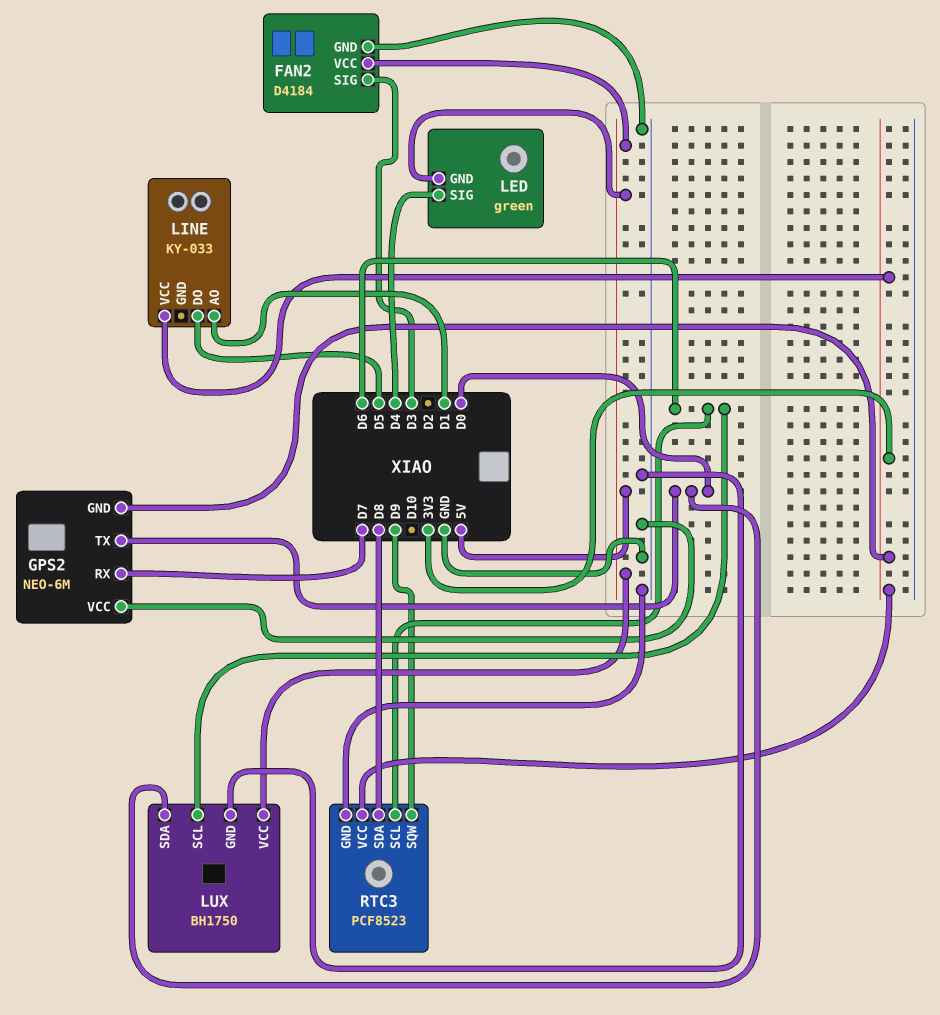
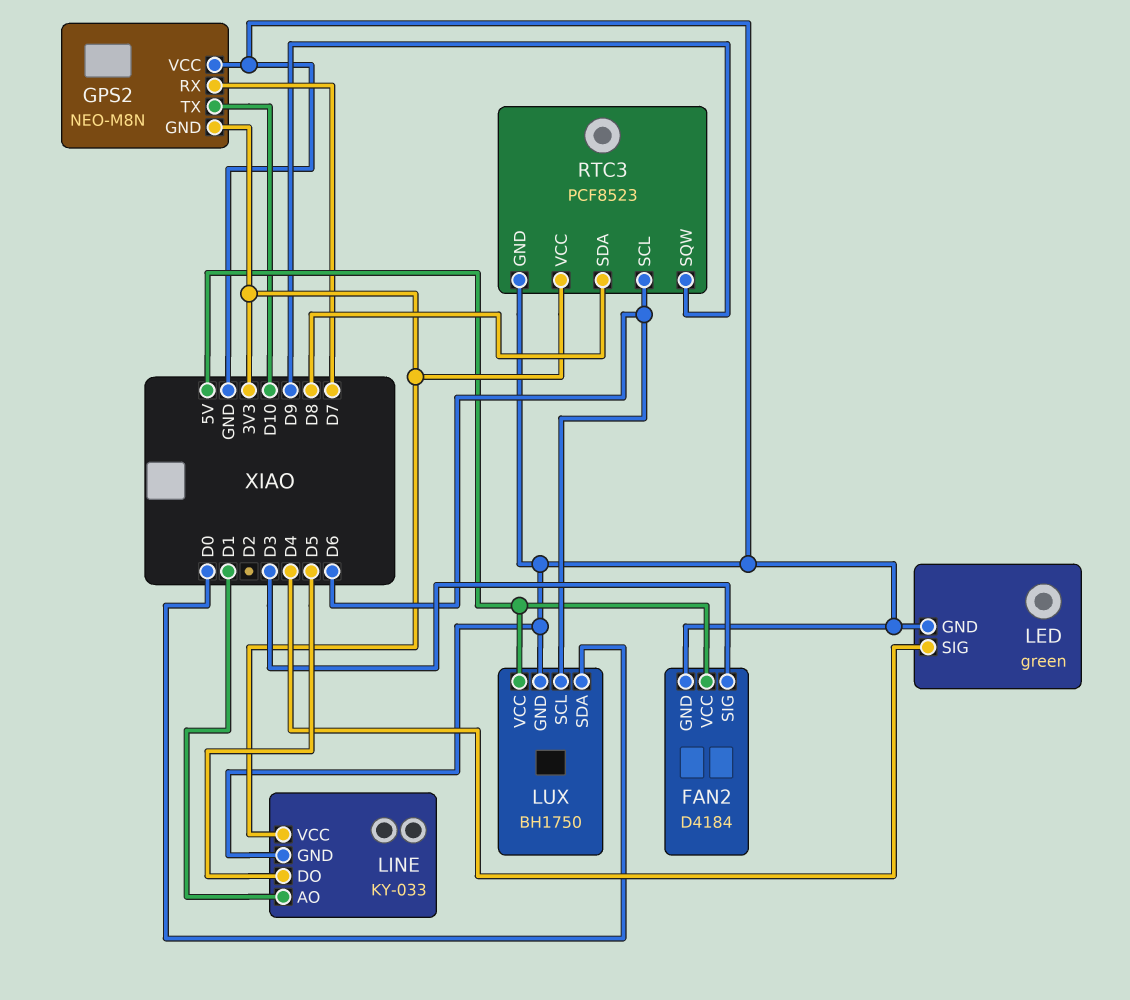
GPS2: NEO-6M -> NEO-M8N
GPS2 pin TX: D0 -> D10
LED pin GND: 5V -> GND
LINE pin GND: none -> GND

